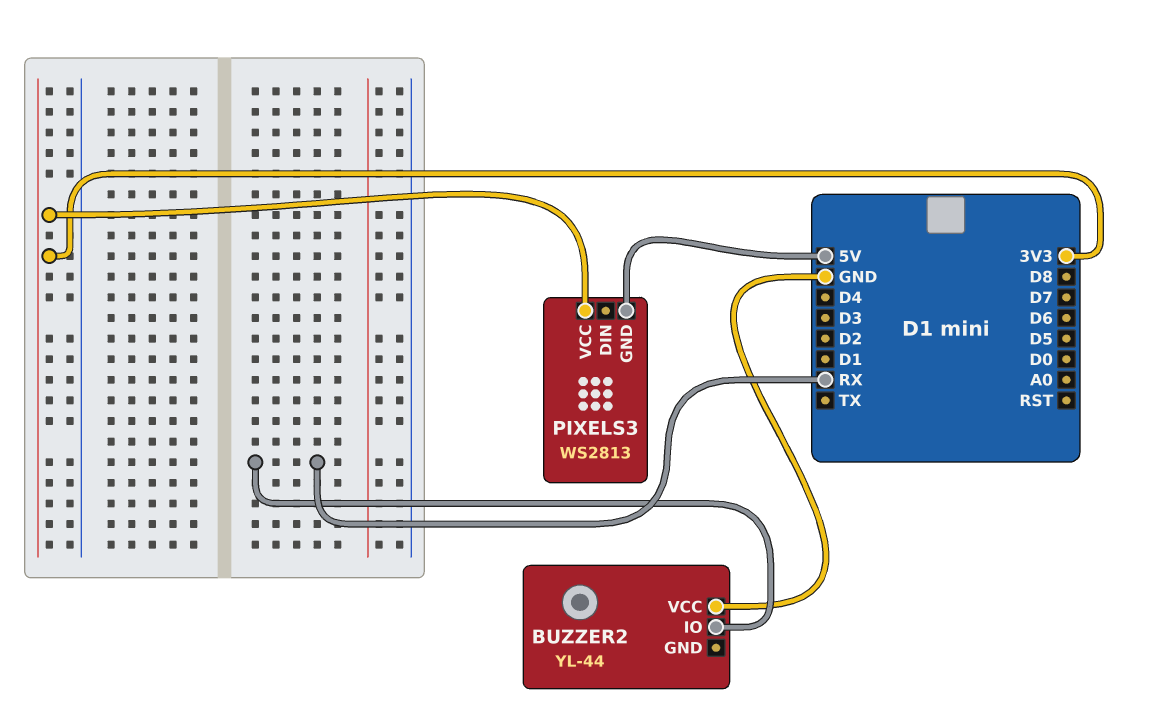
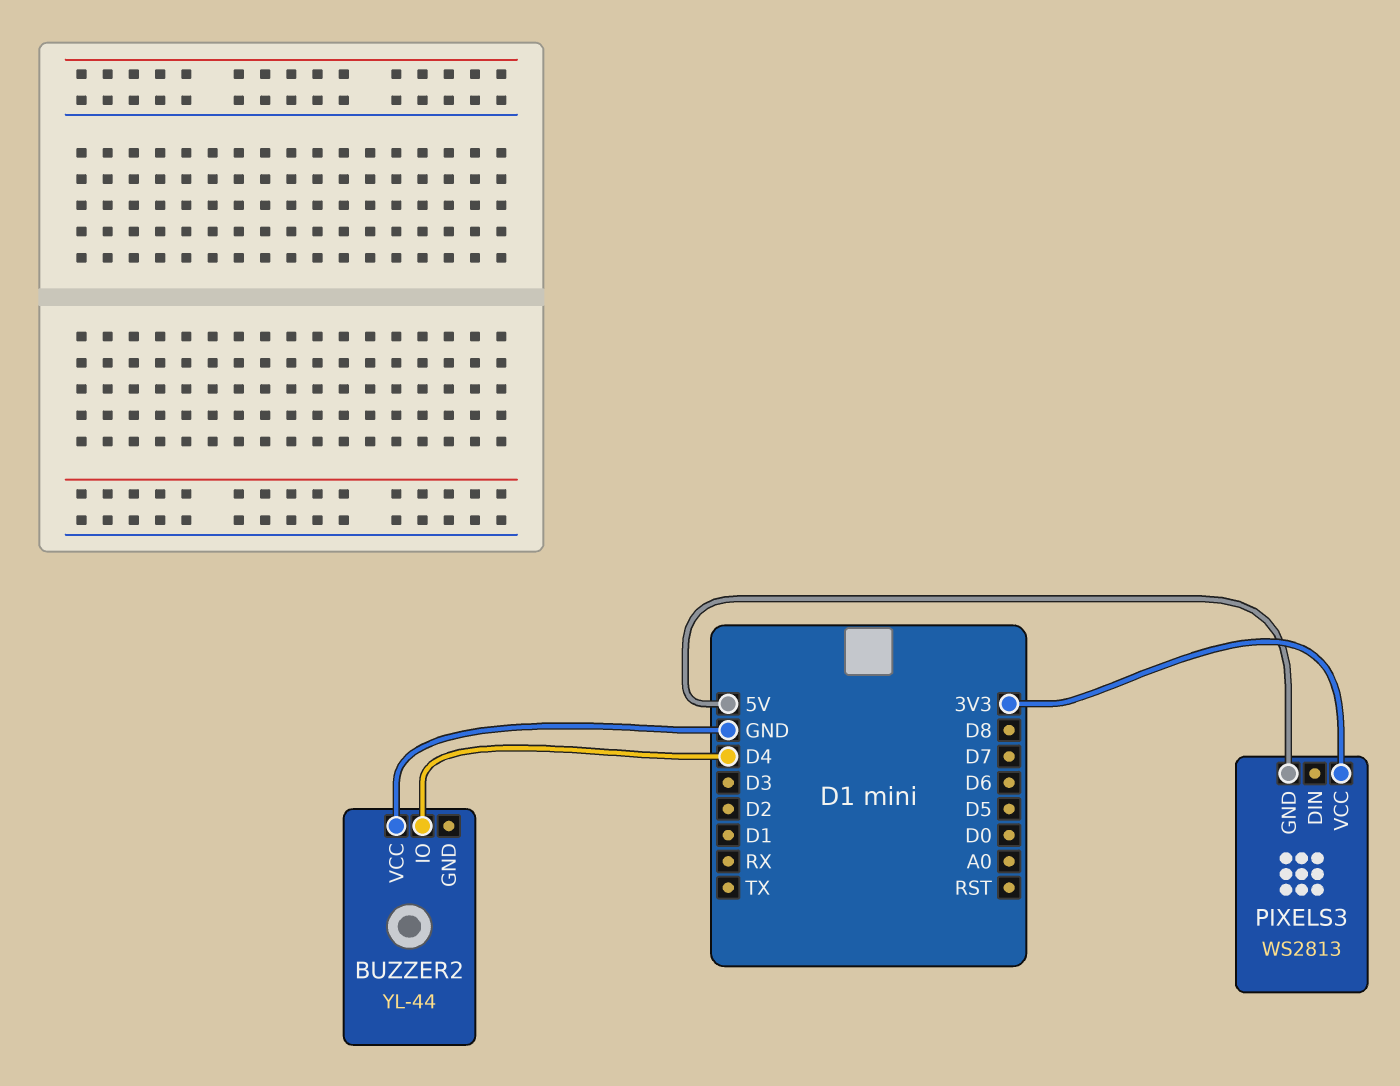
BUZZER2 pin IO: RX -> D4

